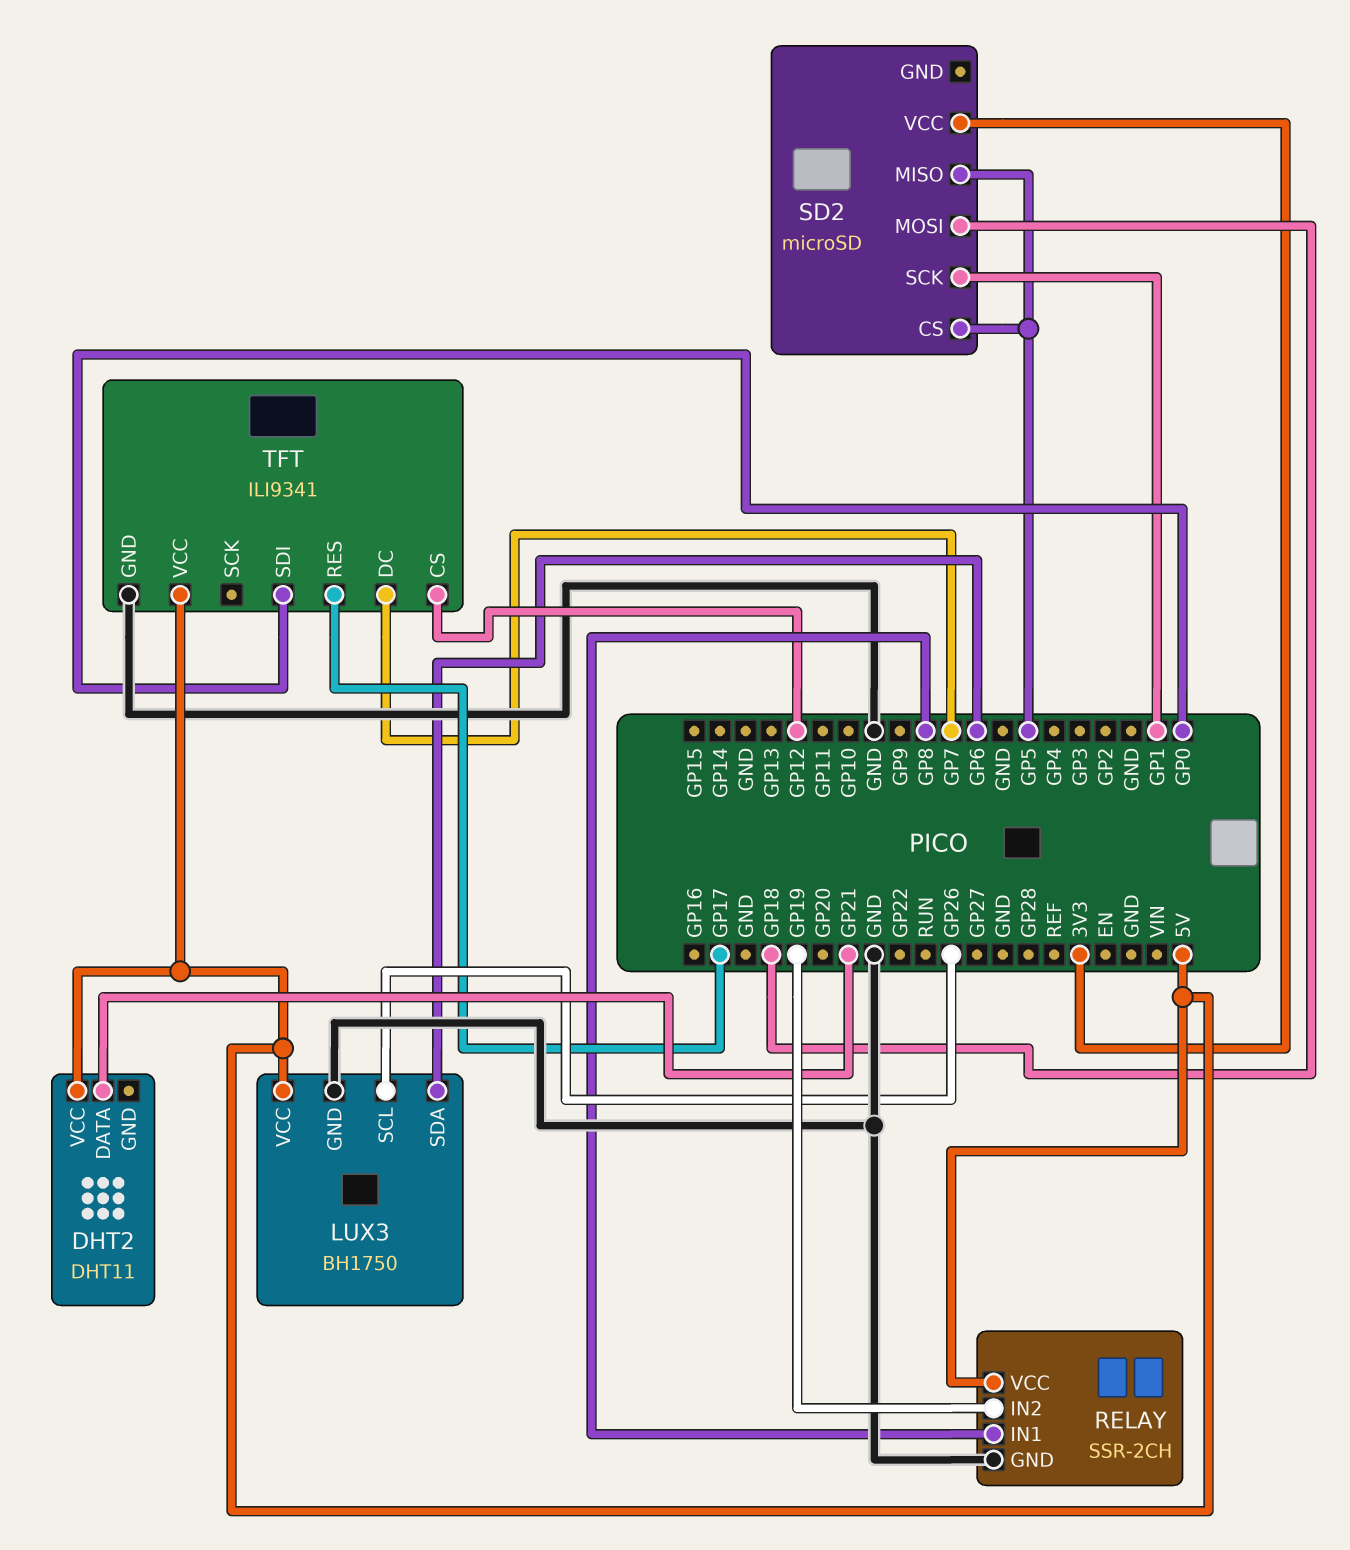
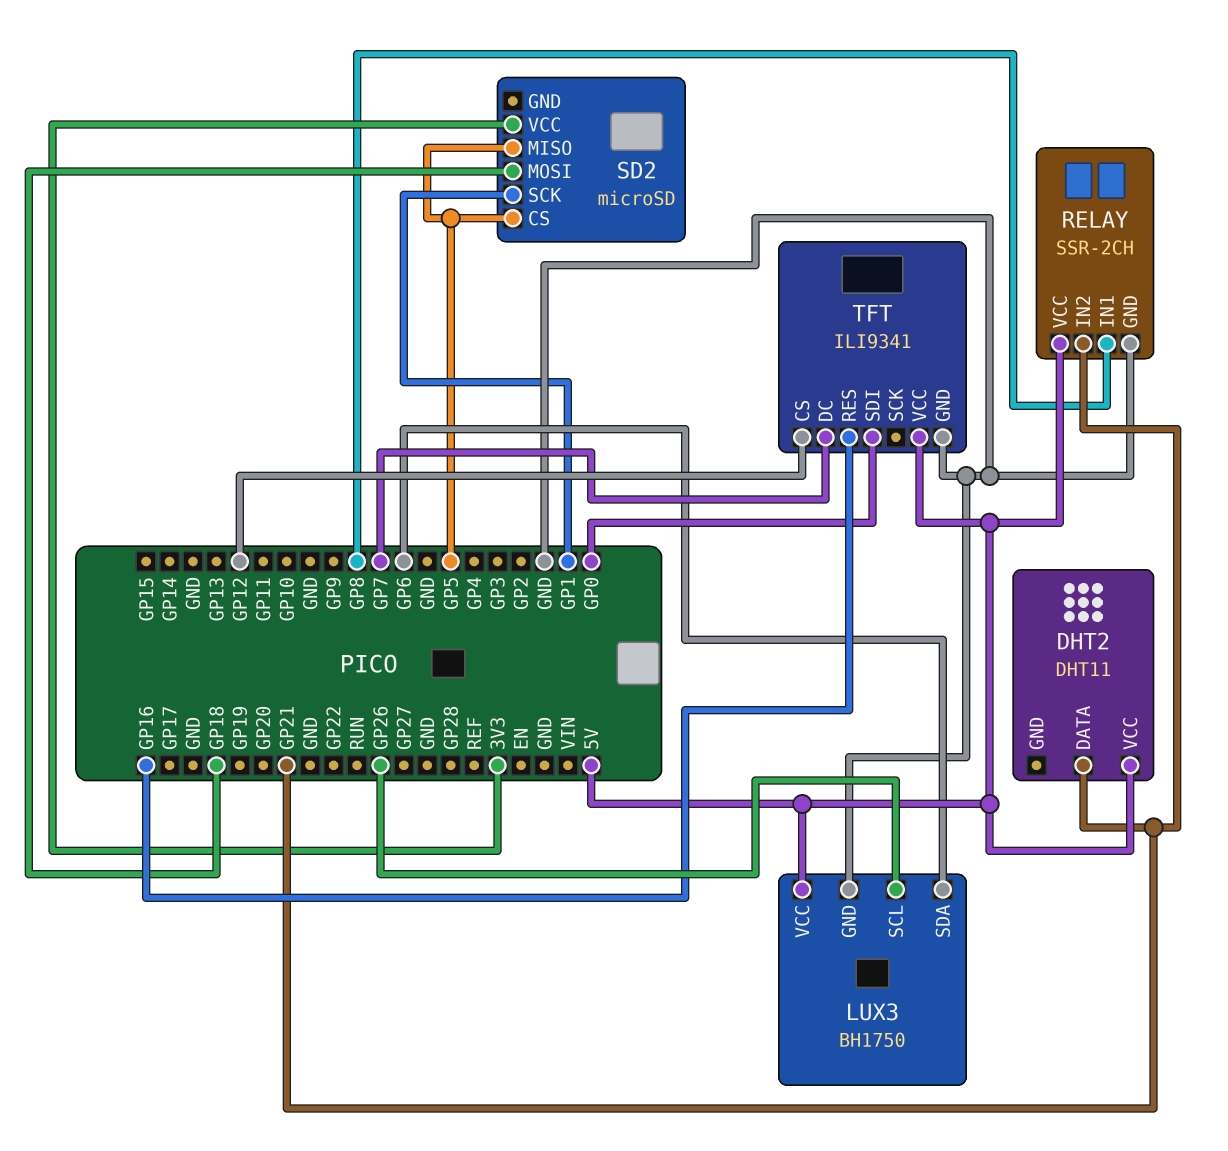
RELAY pin IN2: GP19 -> GP21
TFT pin RES: GP17 -> GP16

